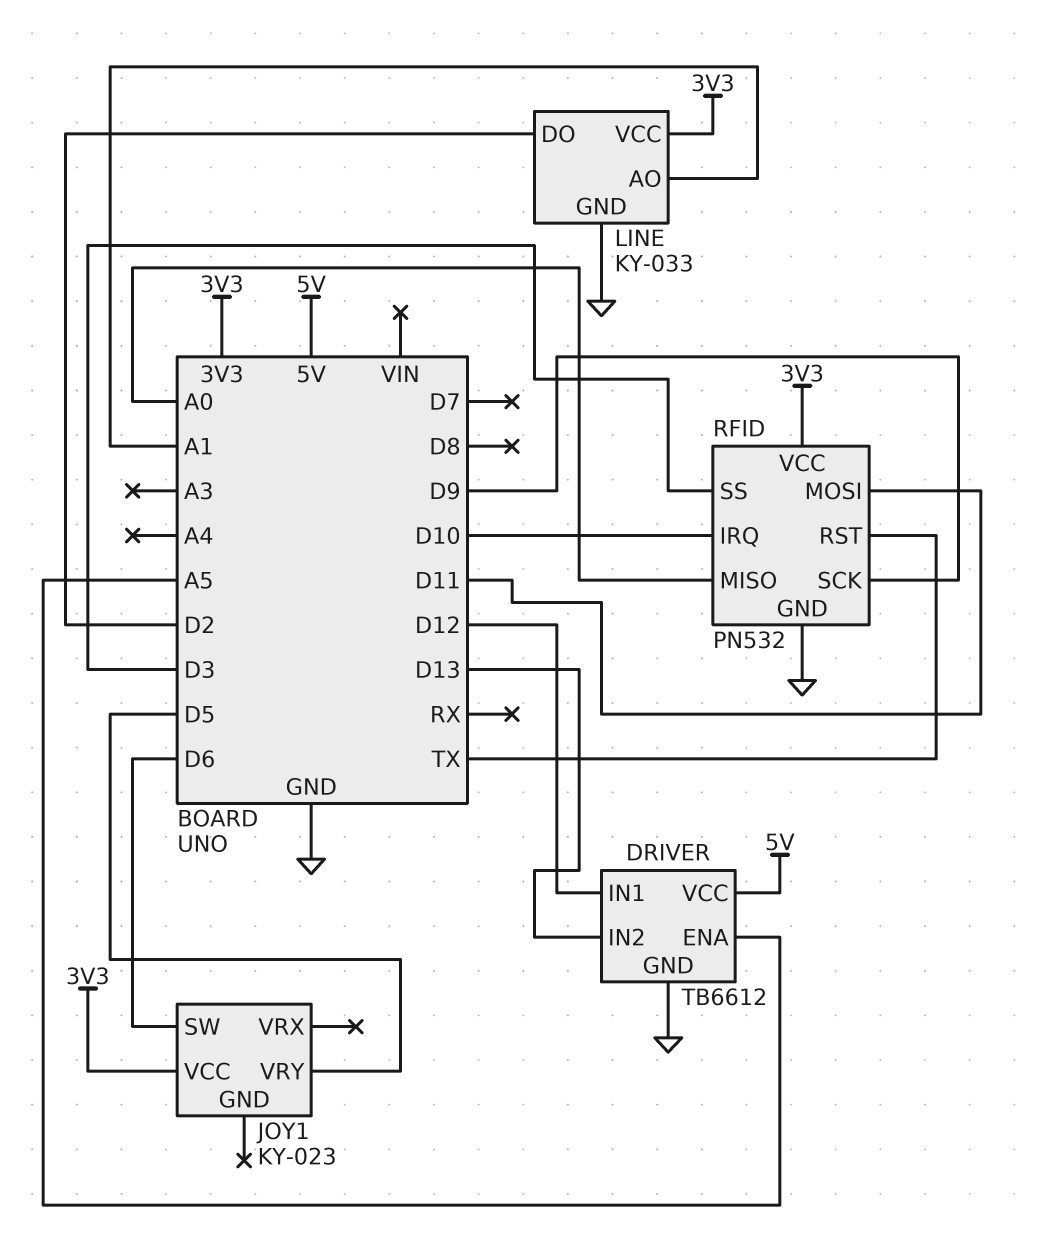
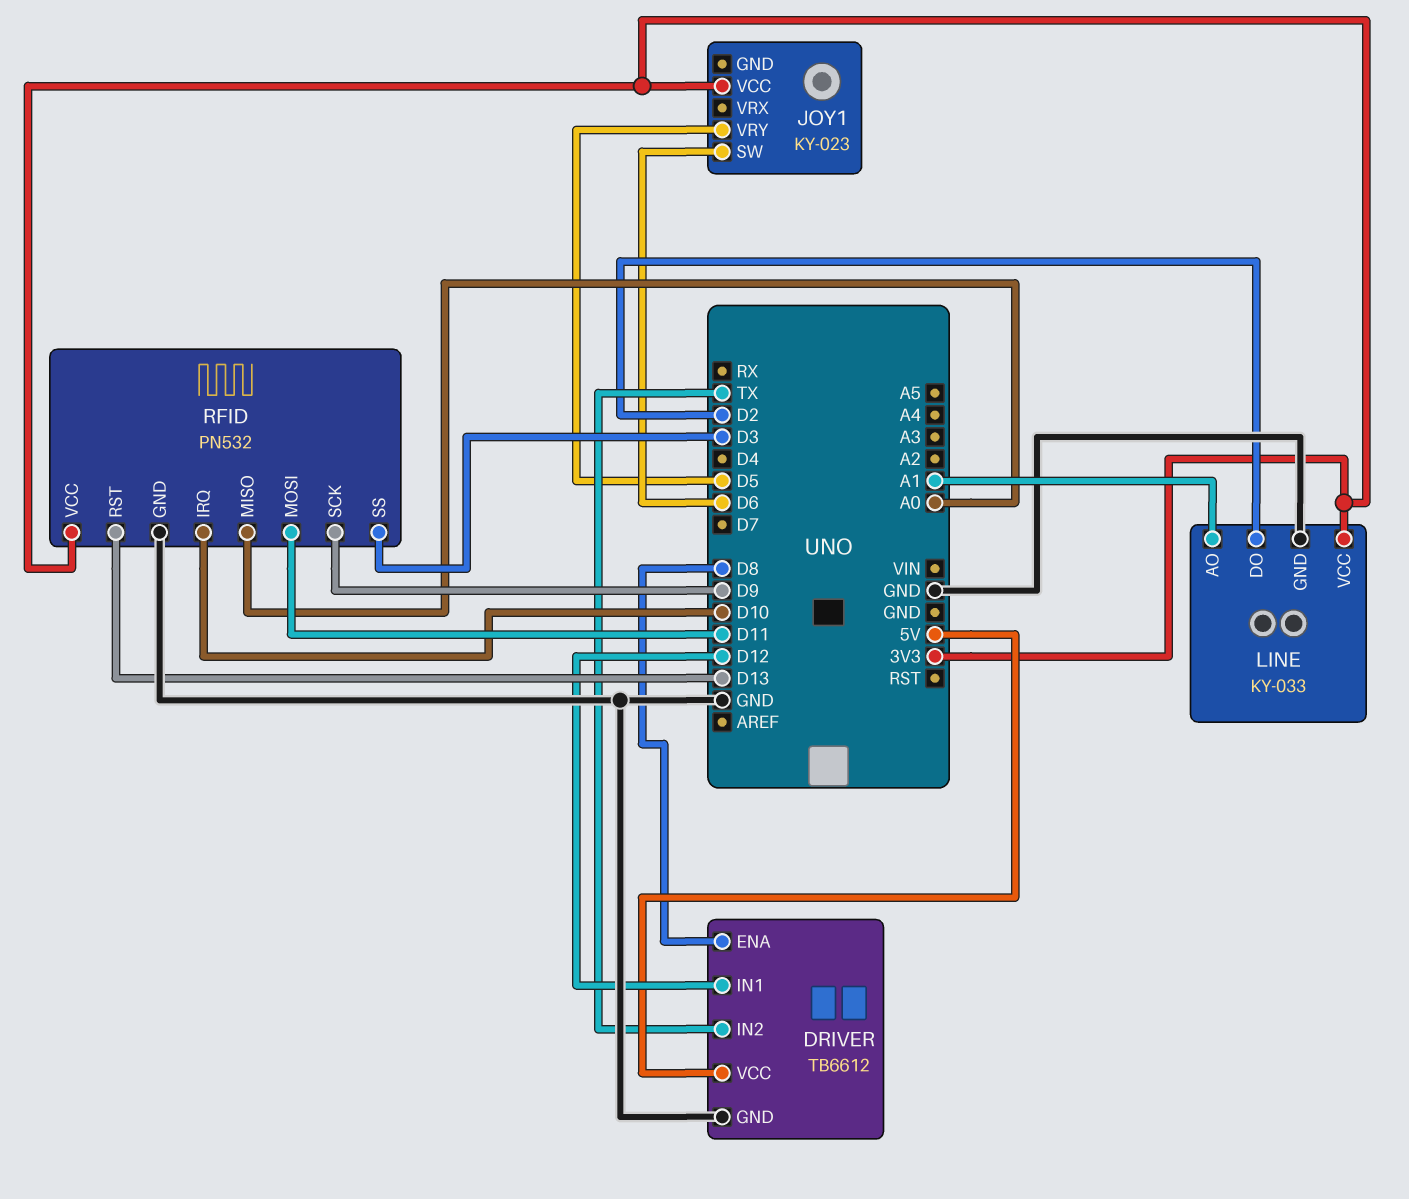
DRIVER pin ENA: A5 -> D8
DRIVER pin IN2: D13 -> TX
RFID pin RST: TX -> D13

